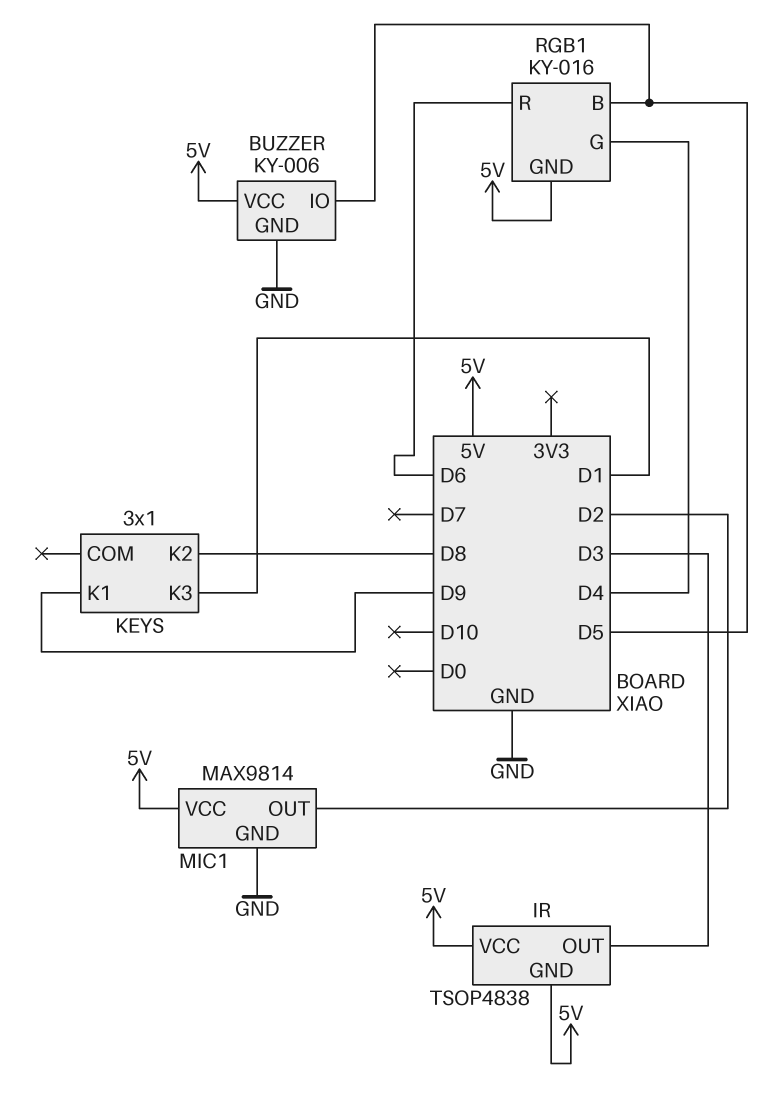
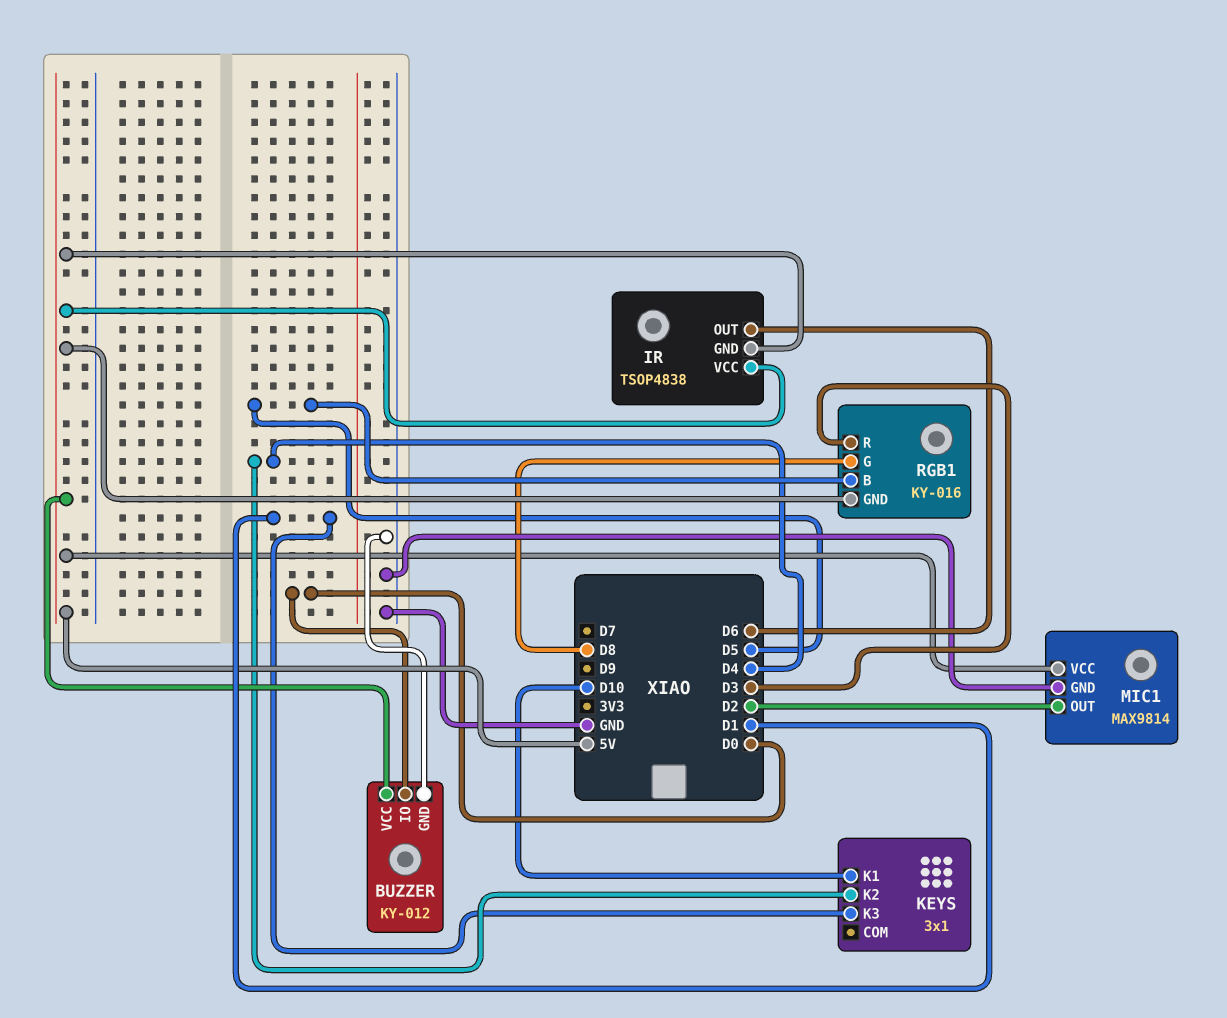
BUZZER: KY-006 -> KY-012
BUZZER pin IO: D5 -> D0
IR pin OUT: D3 -> D6
KEYS pin K1: D9 -> D10
KEYS pin K2: D8 -> D4
RGB1 pin G: D4 -> D8
RGB1 pin R: D6 -> D3

